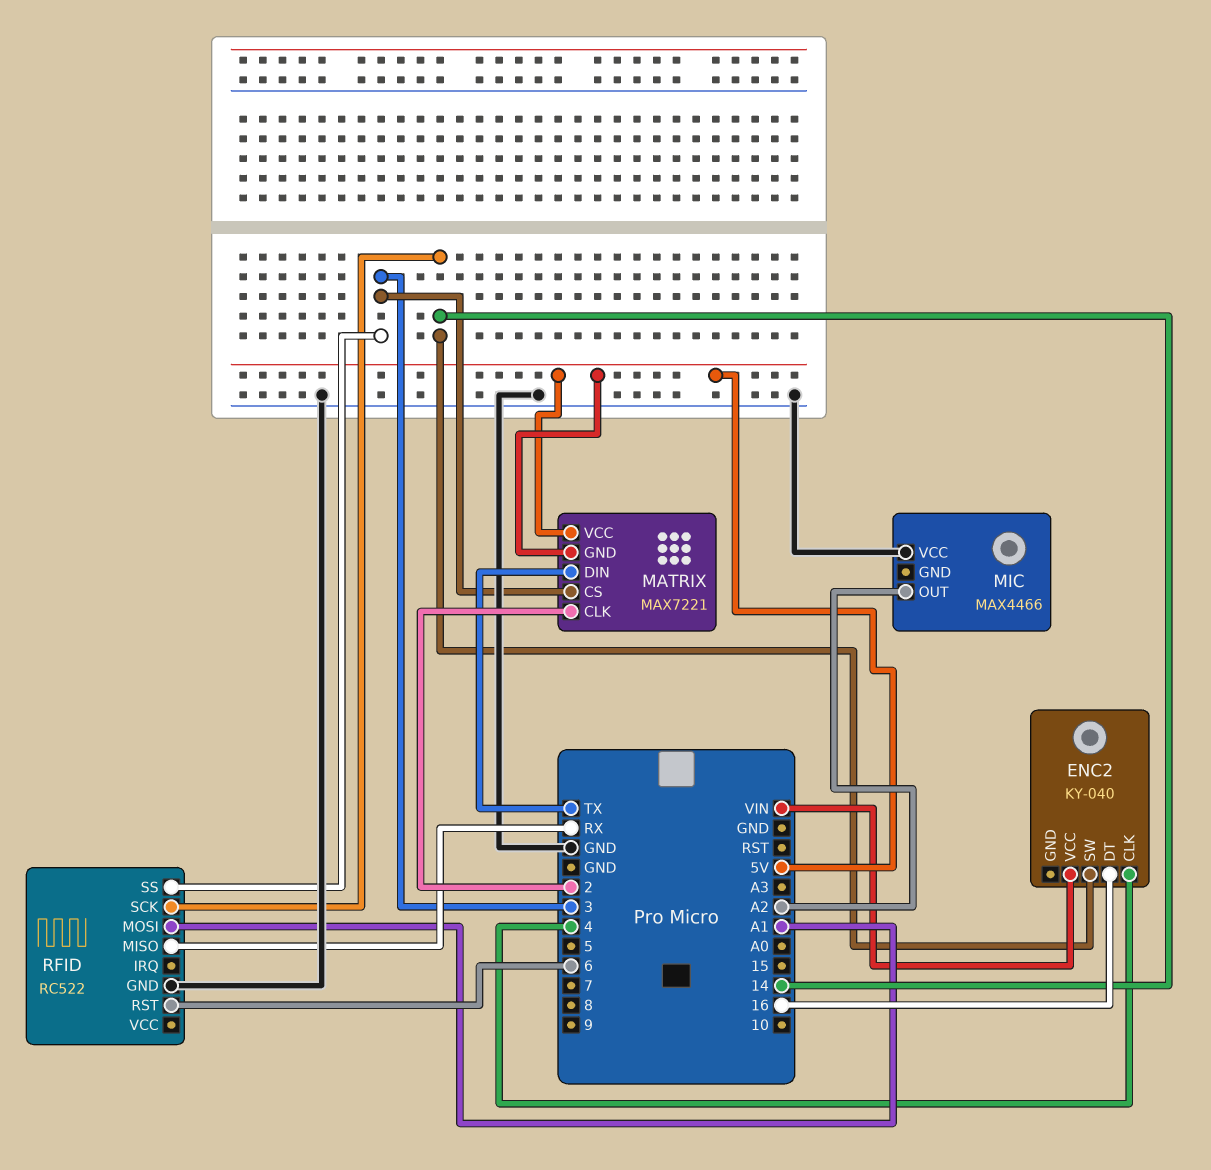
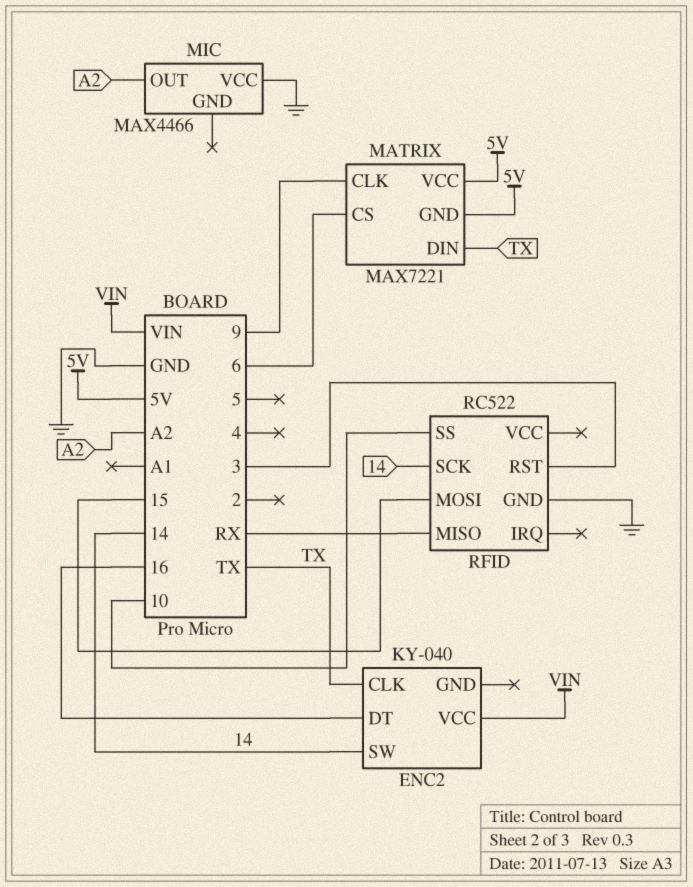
ENC2 pin CLK: 4 -> TX
MATRIX pin CLK: 2 -> 9
MATRIX pin CS: 3 -> 6
RFID pin MOSI: A1 -> 15
RFID pin RST: 6 -> 3
RFID pin SS: 3 -> 10

